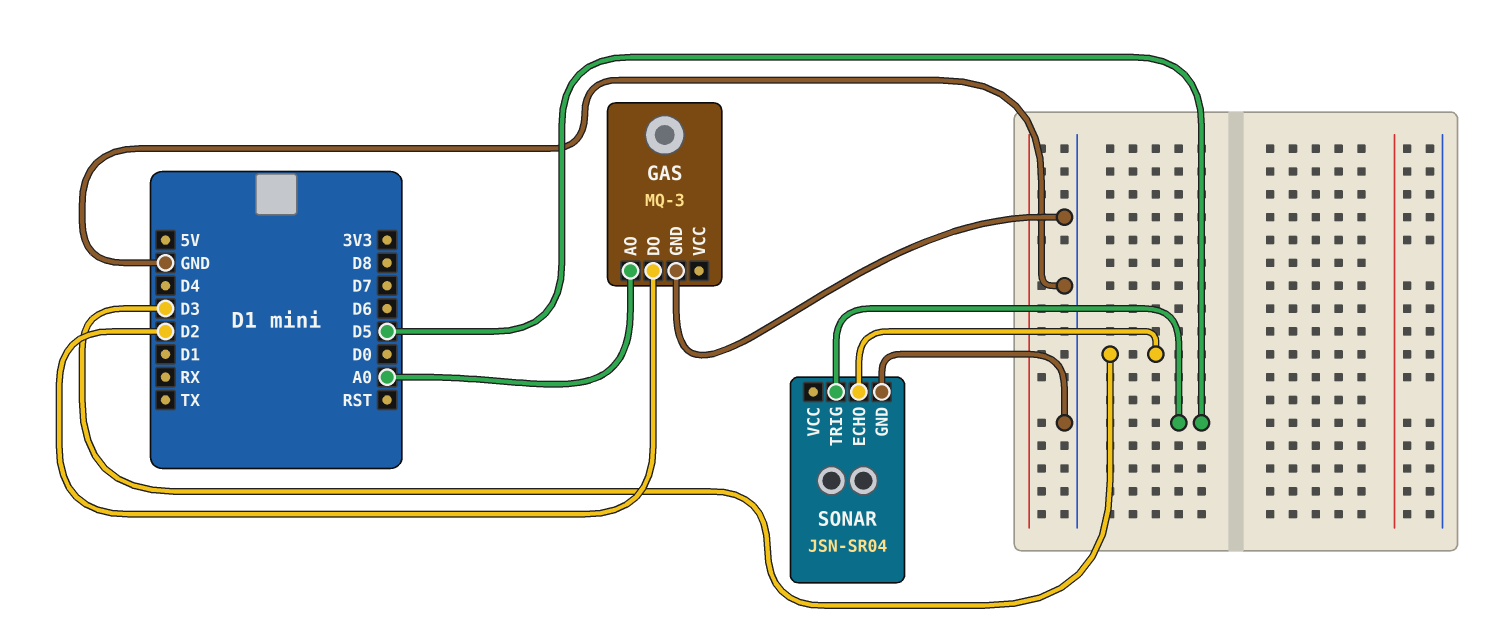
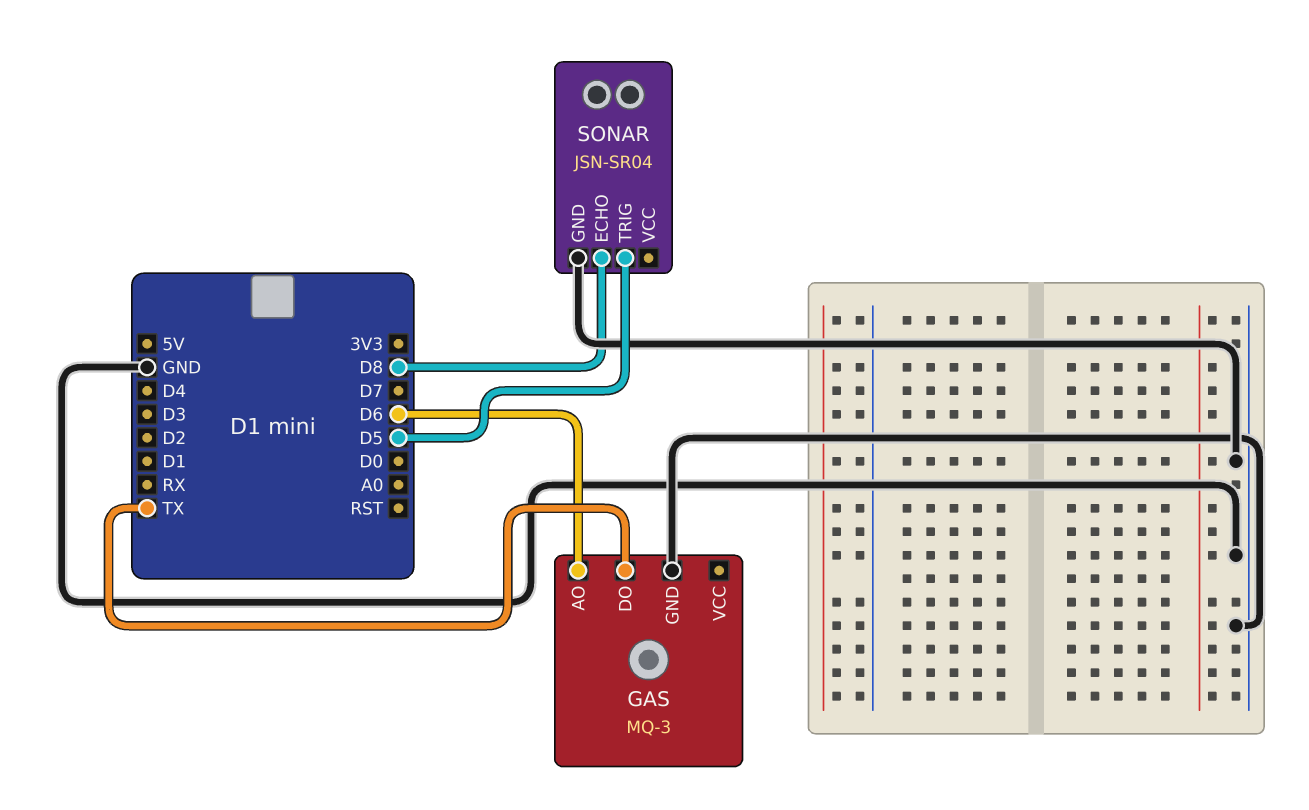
GAS pin AO: A0 -> D6
GAS pin DO: D2 -> TX
SONAR pin ECHO: D3 -> D8

